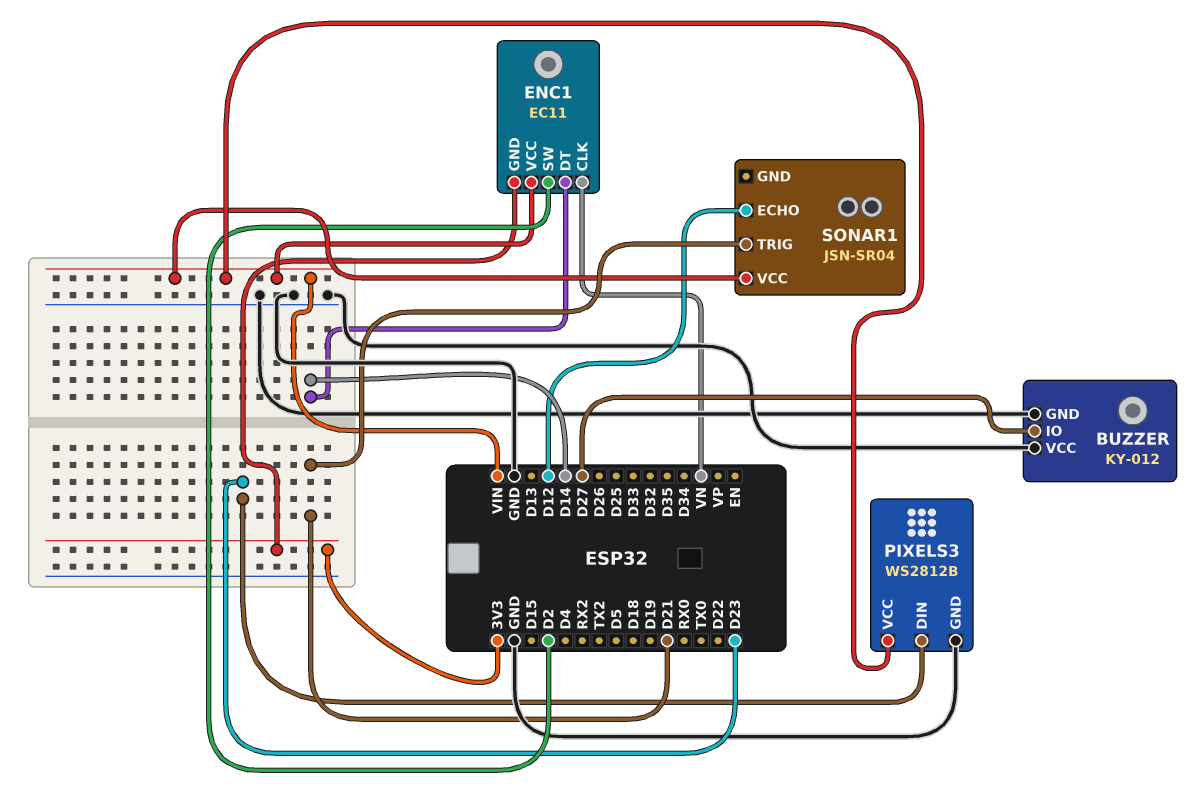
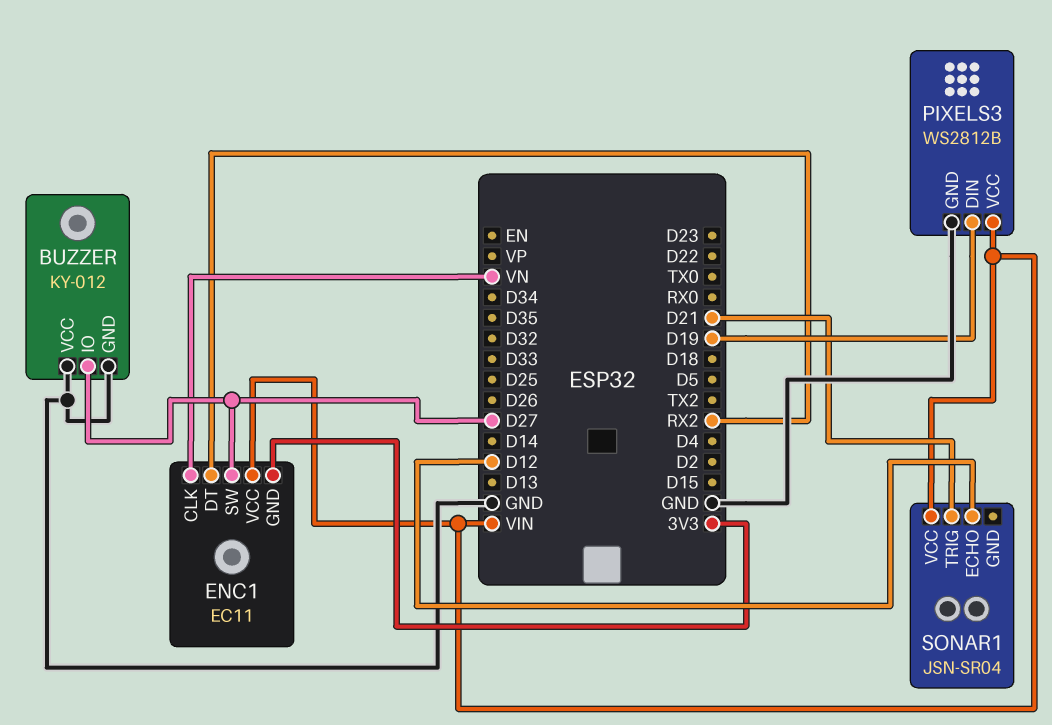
ENC1 pin DT: D14 -> RX2
ENC1 pin SW: D2 -> D27
PIXELS3 pin DIN: D23 -> D19

